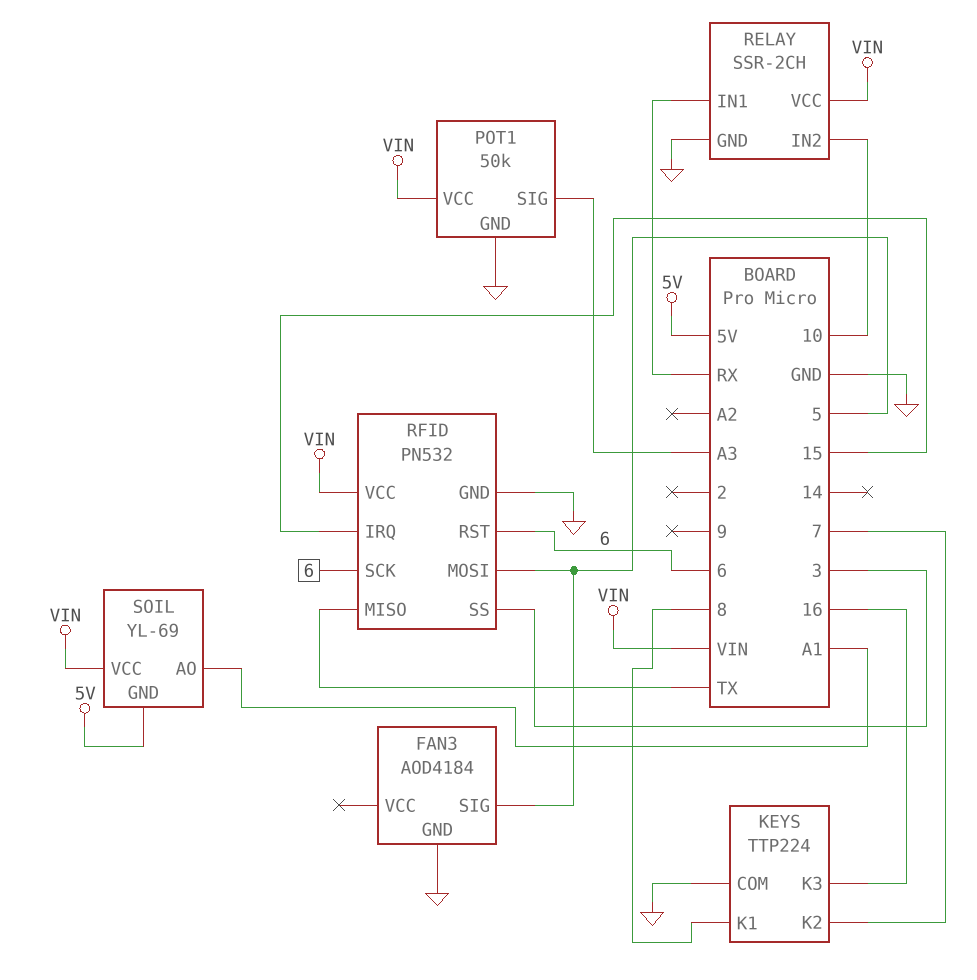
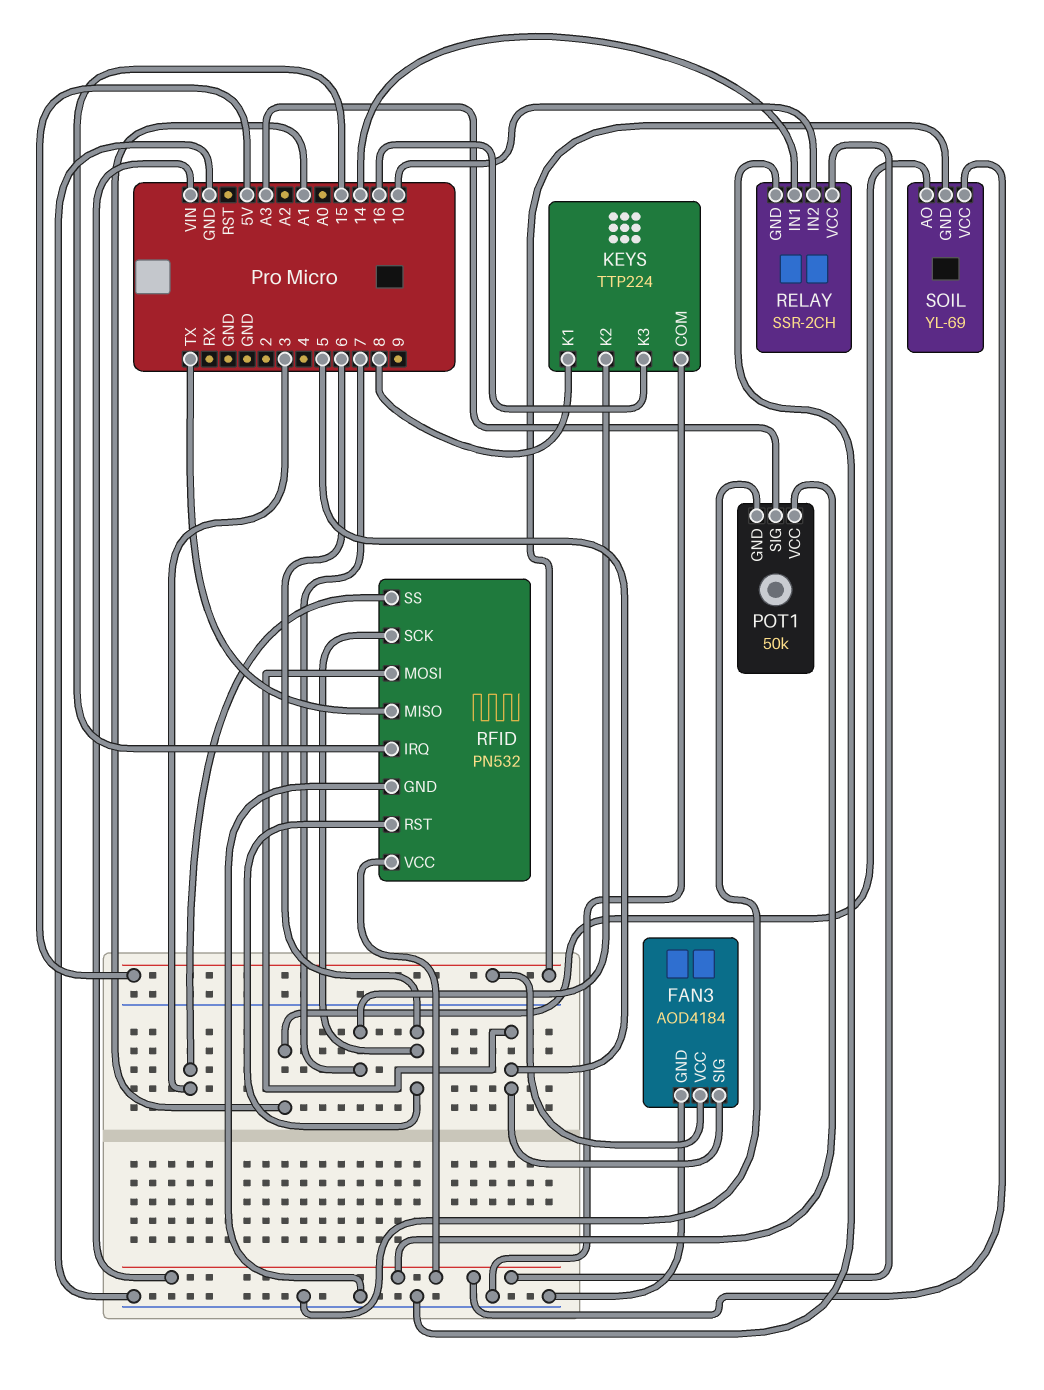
FAN3 pin VCC: none -> 5V
RELAY pin IN1: RX -> 14

